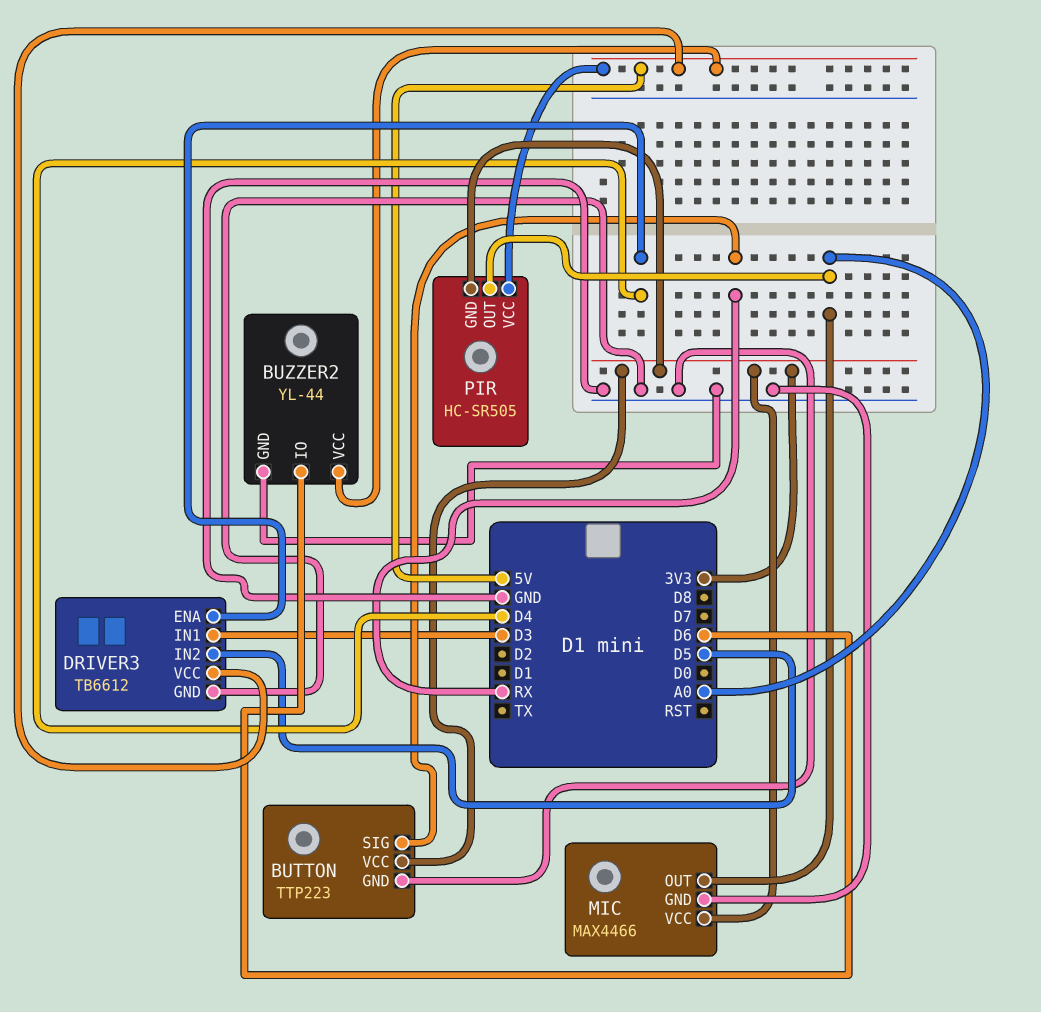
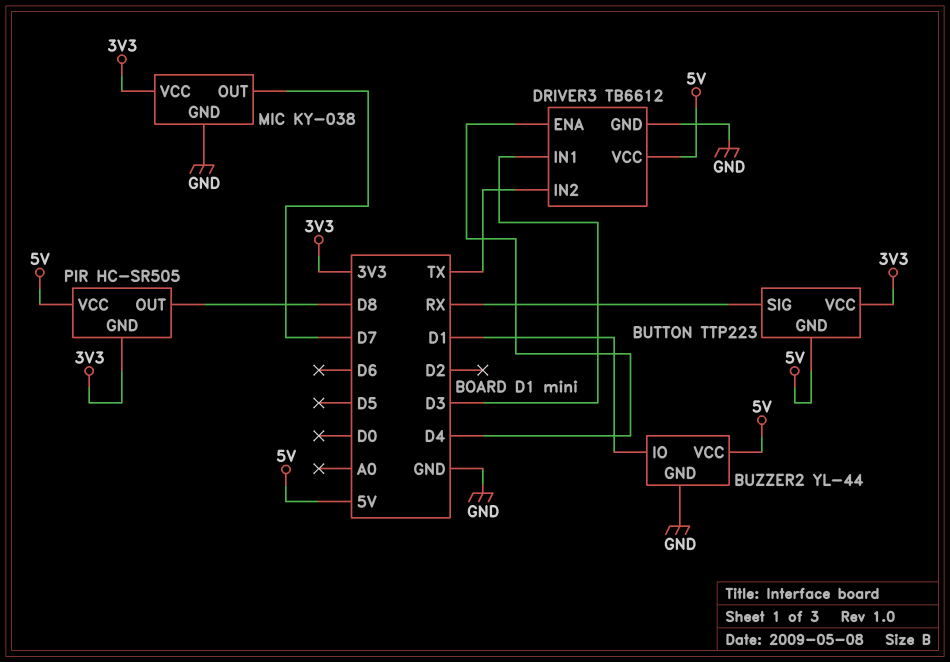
BUTTON pin GND: GND -> 5V
BUZZER2 pin IO: D6 -> D1
DRIVER3 pin IN2: D5 -> TX
MIC: MAX4466 -> KY-038
MIC pin OUT: A0 -> D7
PIR pin OUT: A0 -> D8

